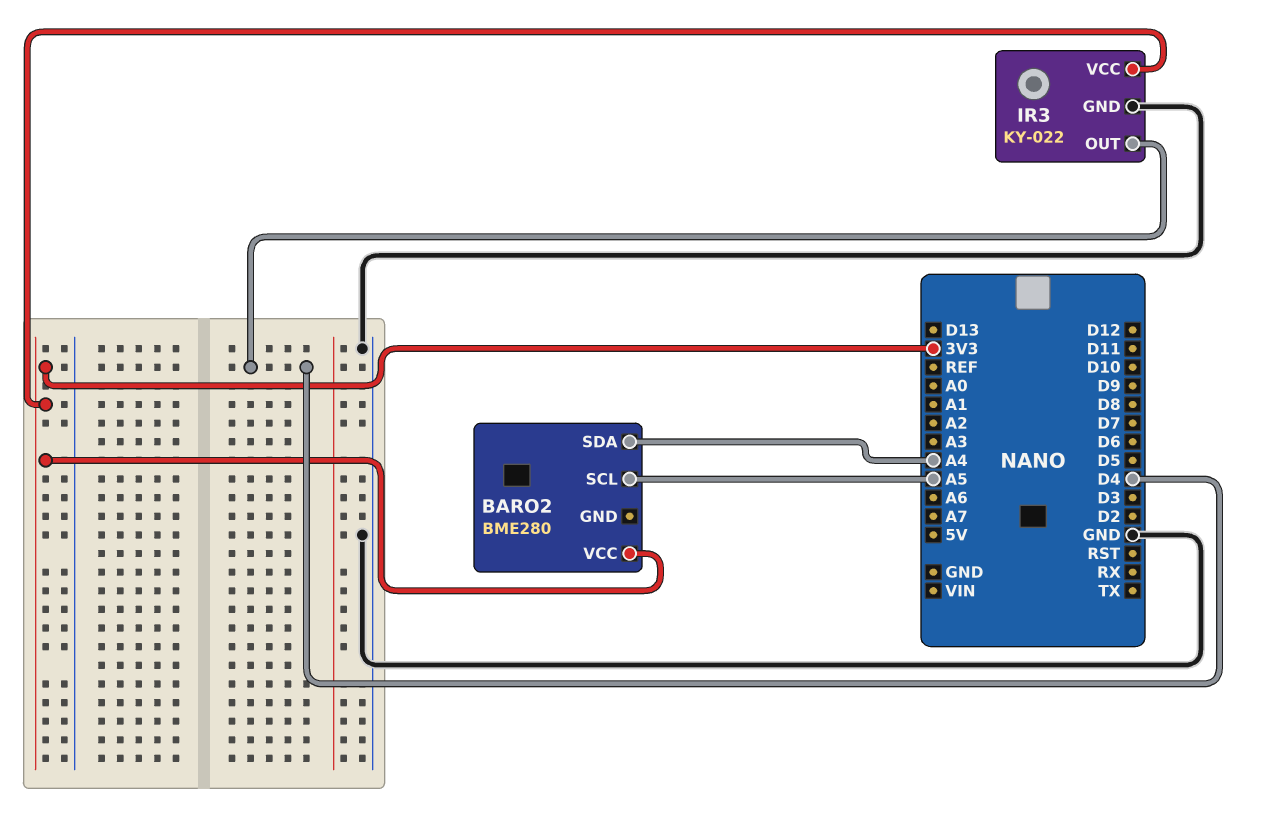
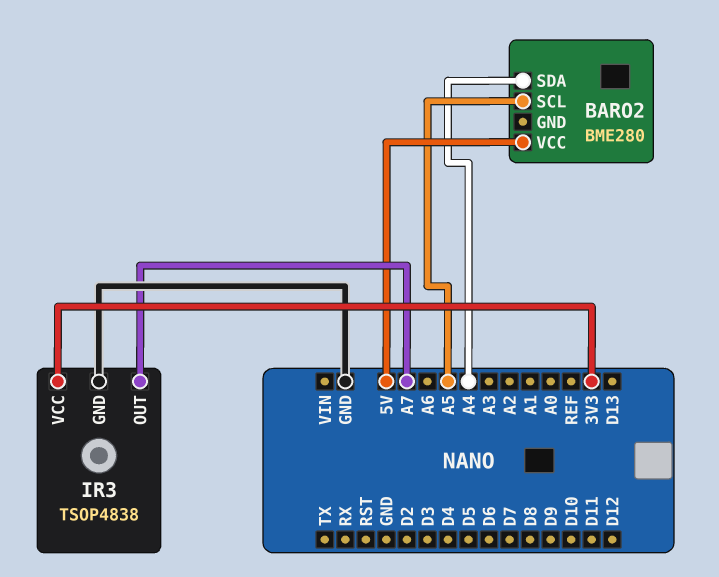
BARO2 pin VCC: 3V3 -> 5V
IR3: KY-022 -> TSOP4838
IR3 pin OUT: D4 -> A7

